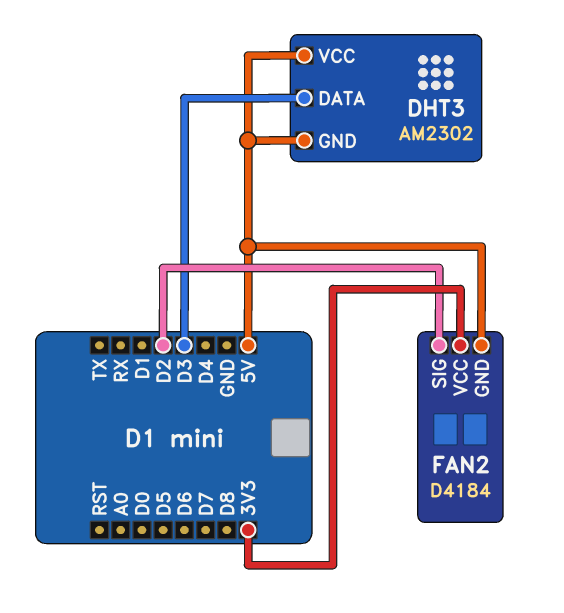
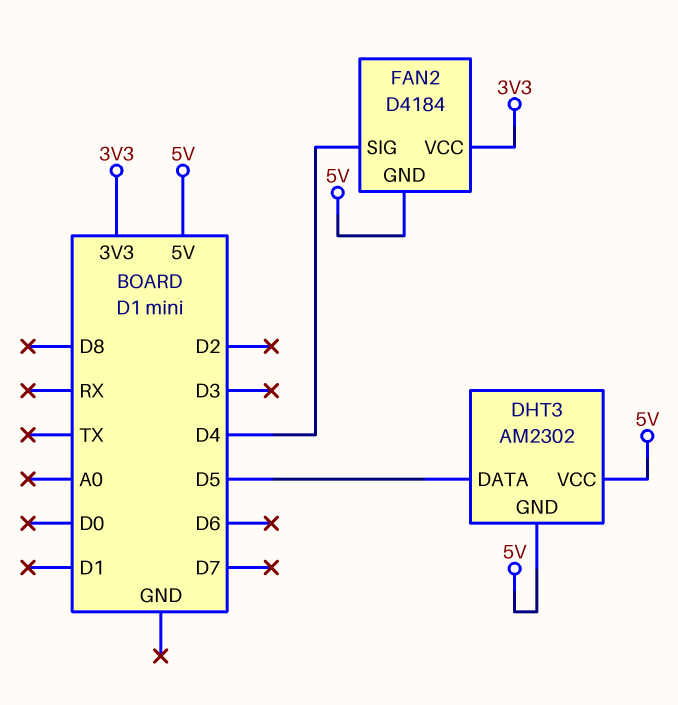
DHT3 pin DATA: D3 -> D5
FAN2 pin SIG: D2 -> D4

